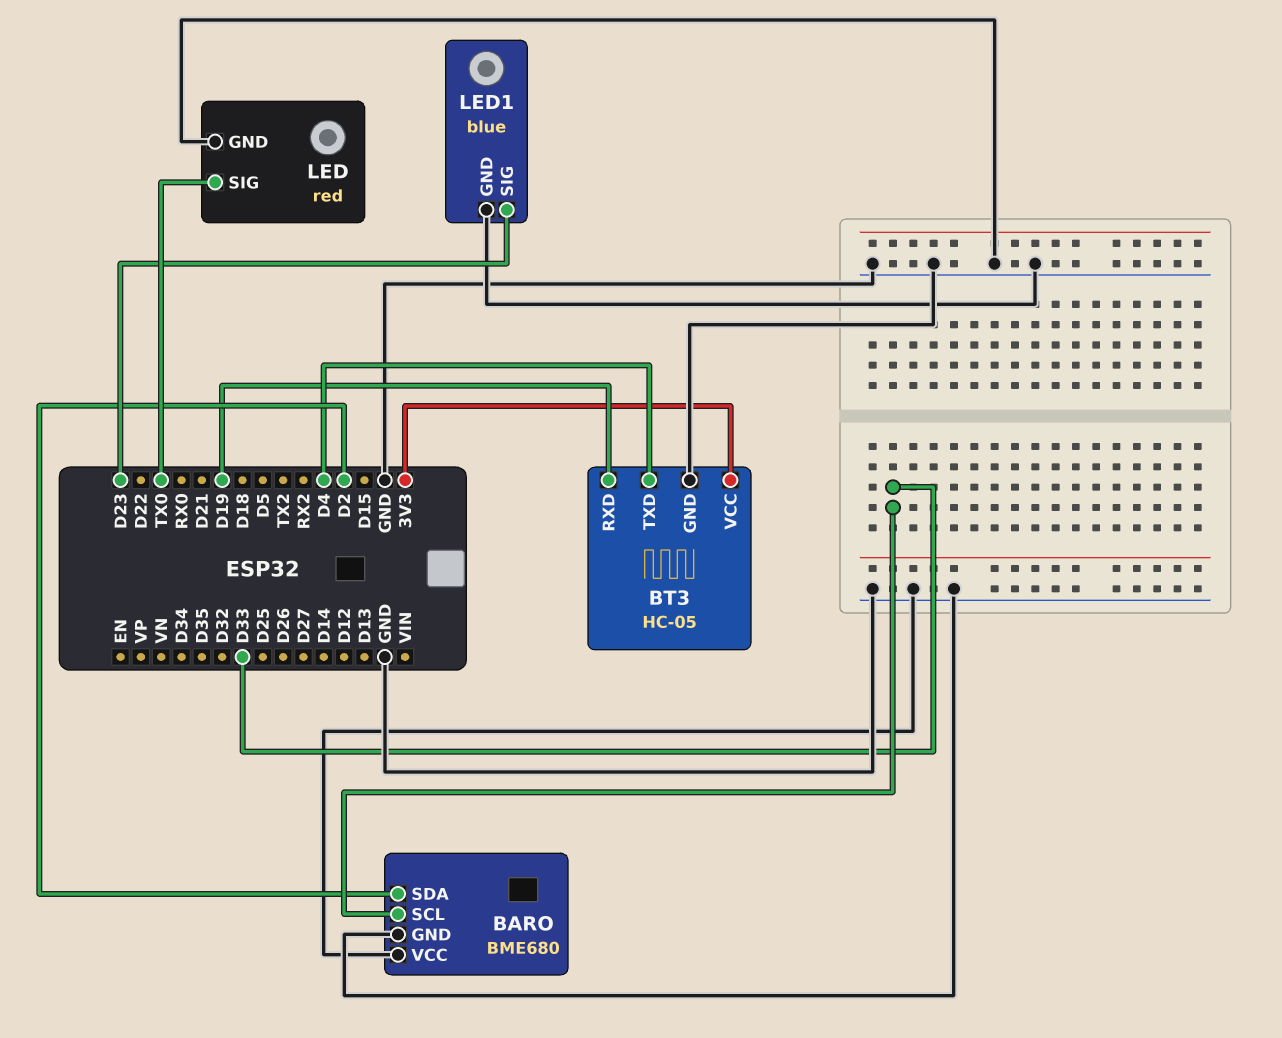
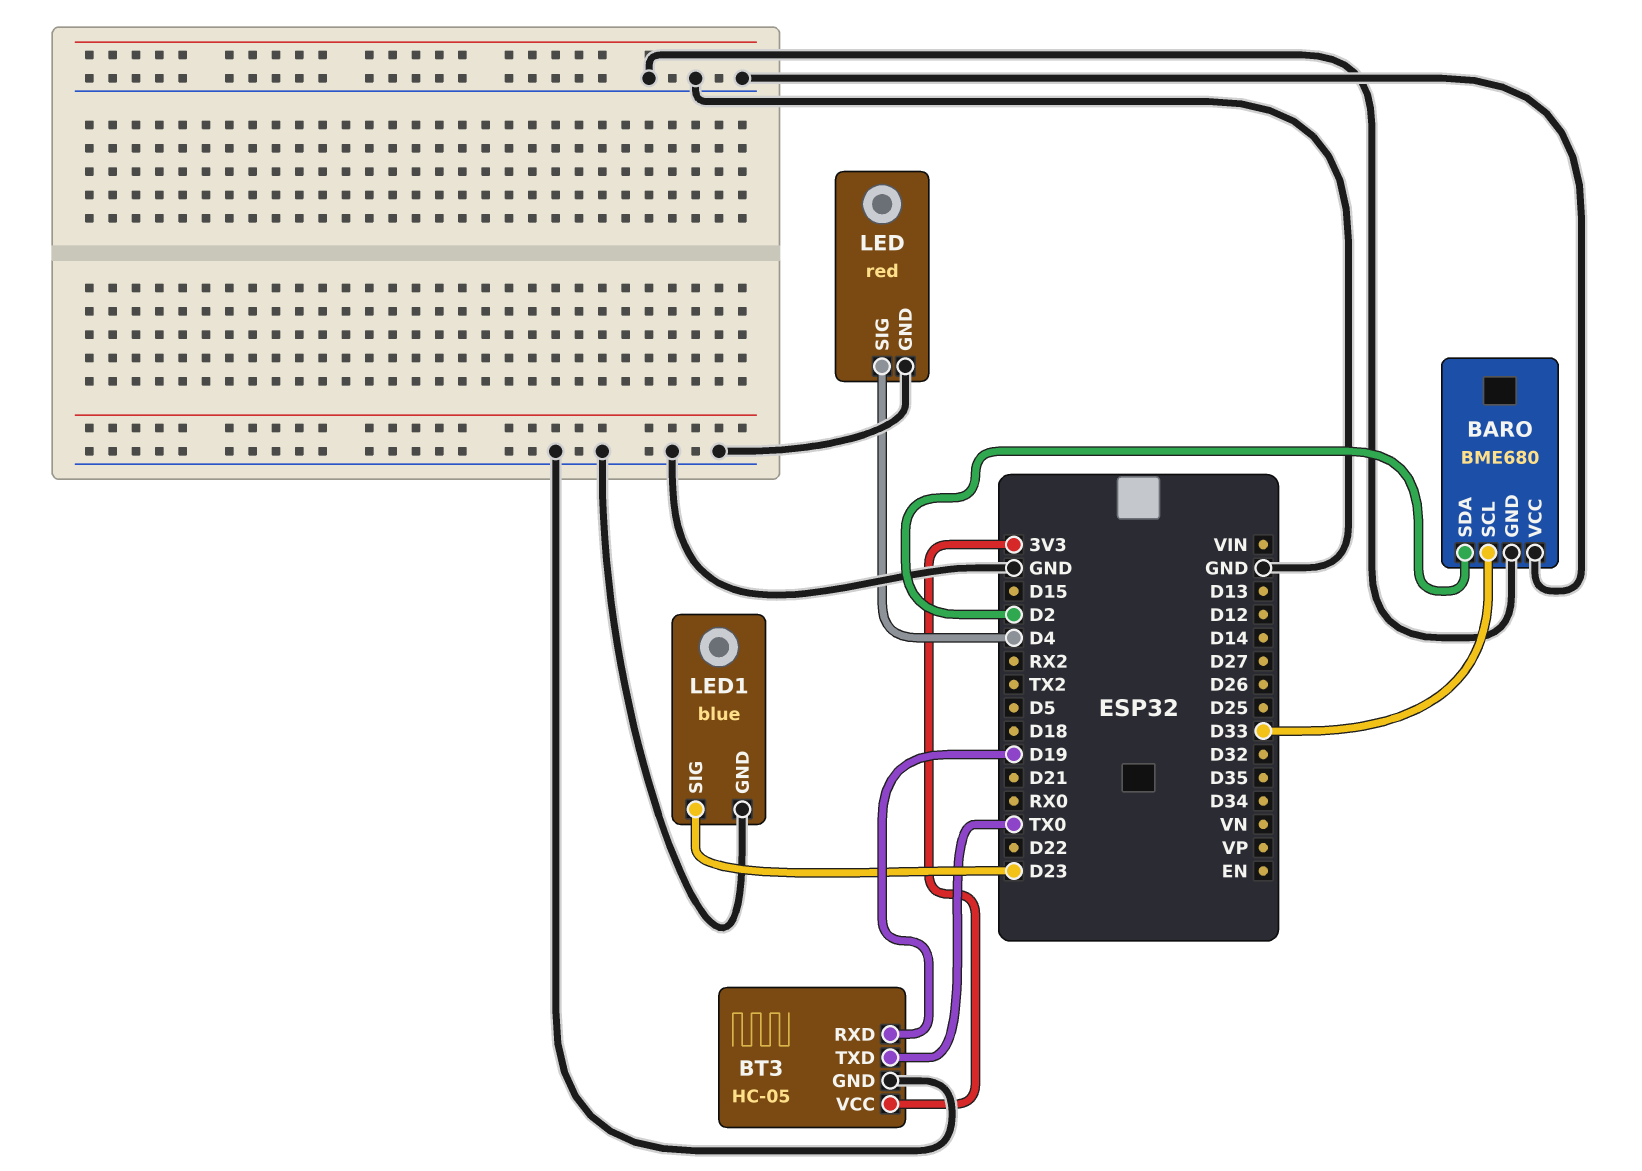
BT3 pin TXD: D4 -> TX0
LED pin SIG: TX0 -> D4

